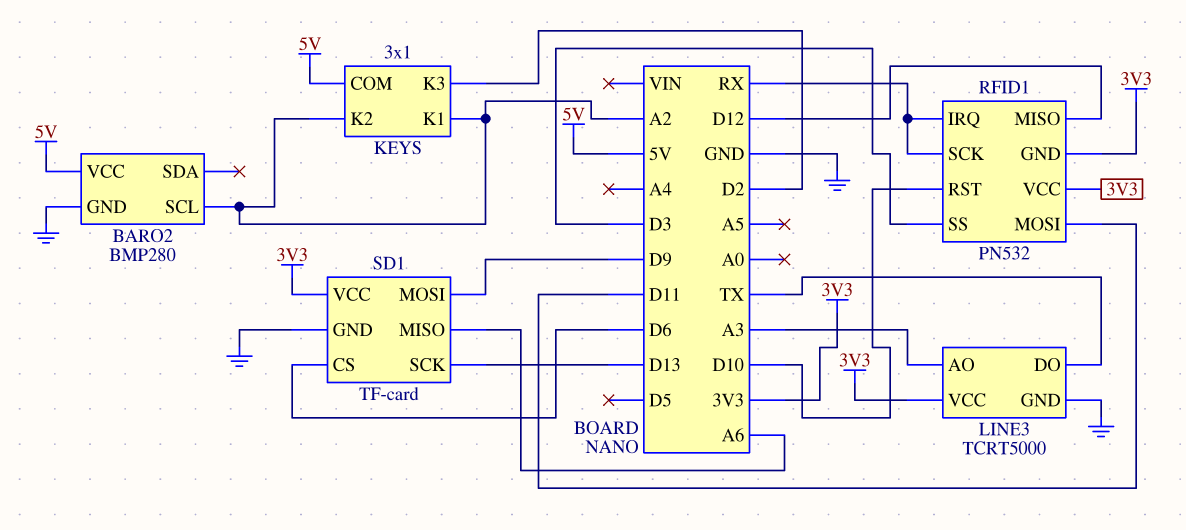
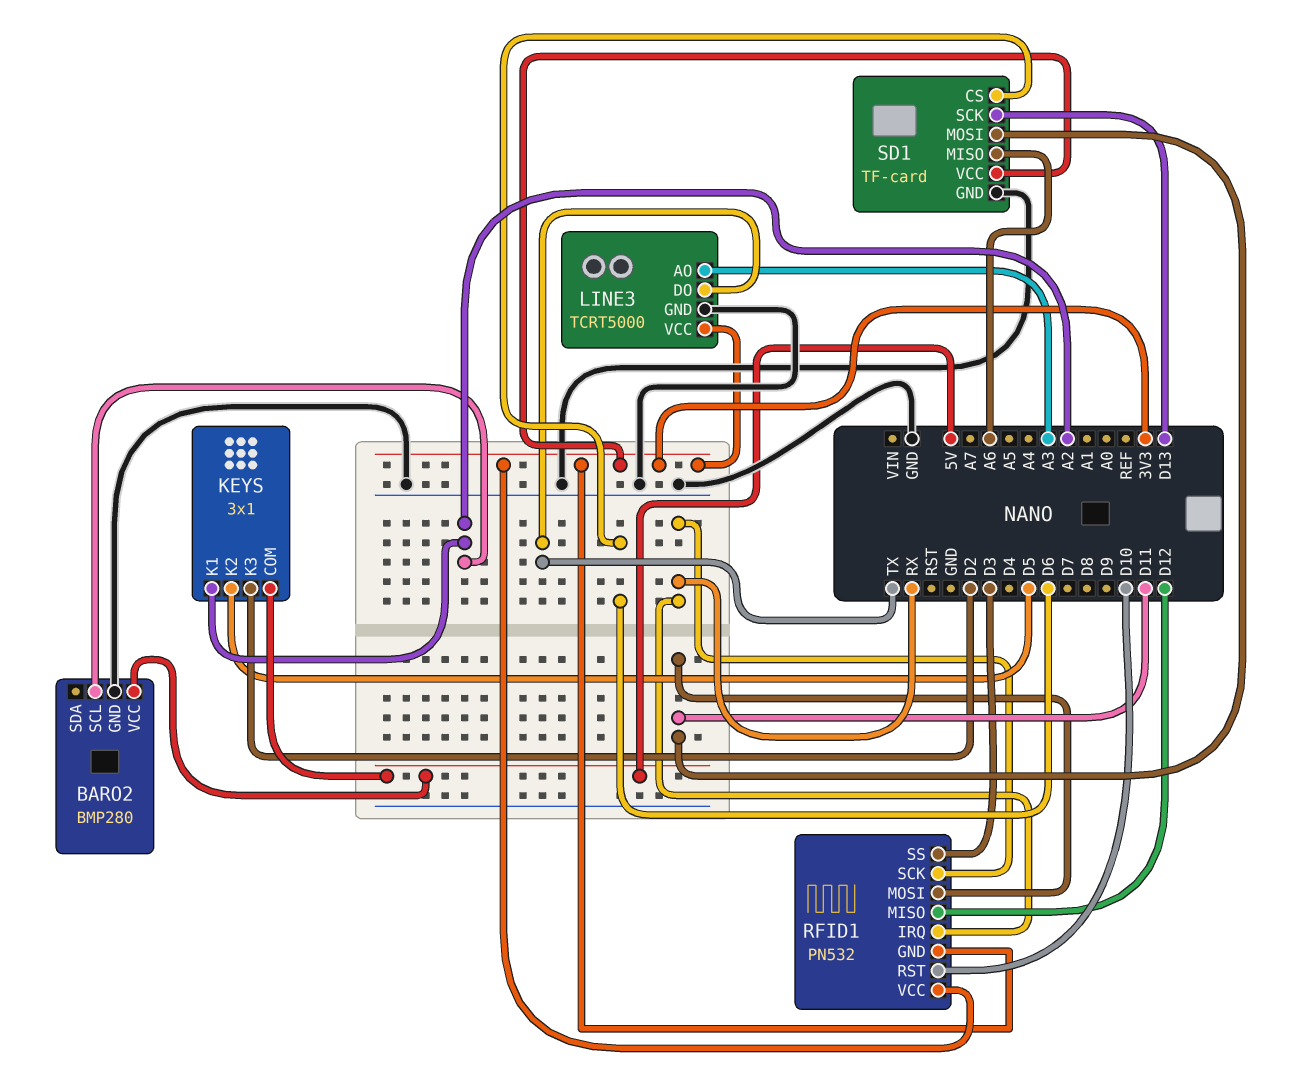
KEYS pin K2: A2 -> D5
SD1 pin MOSI: D9 -> D11

